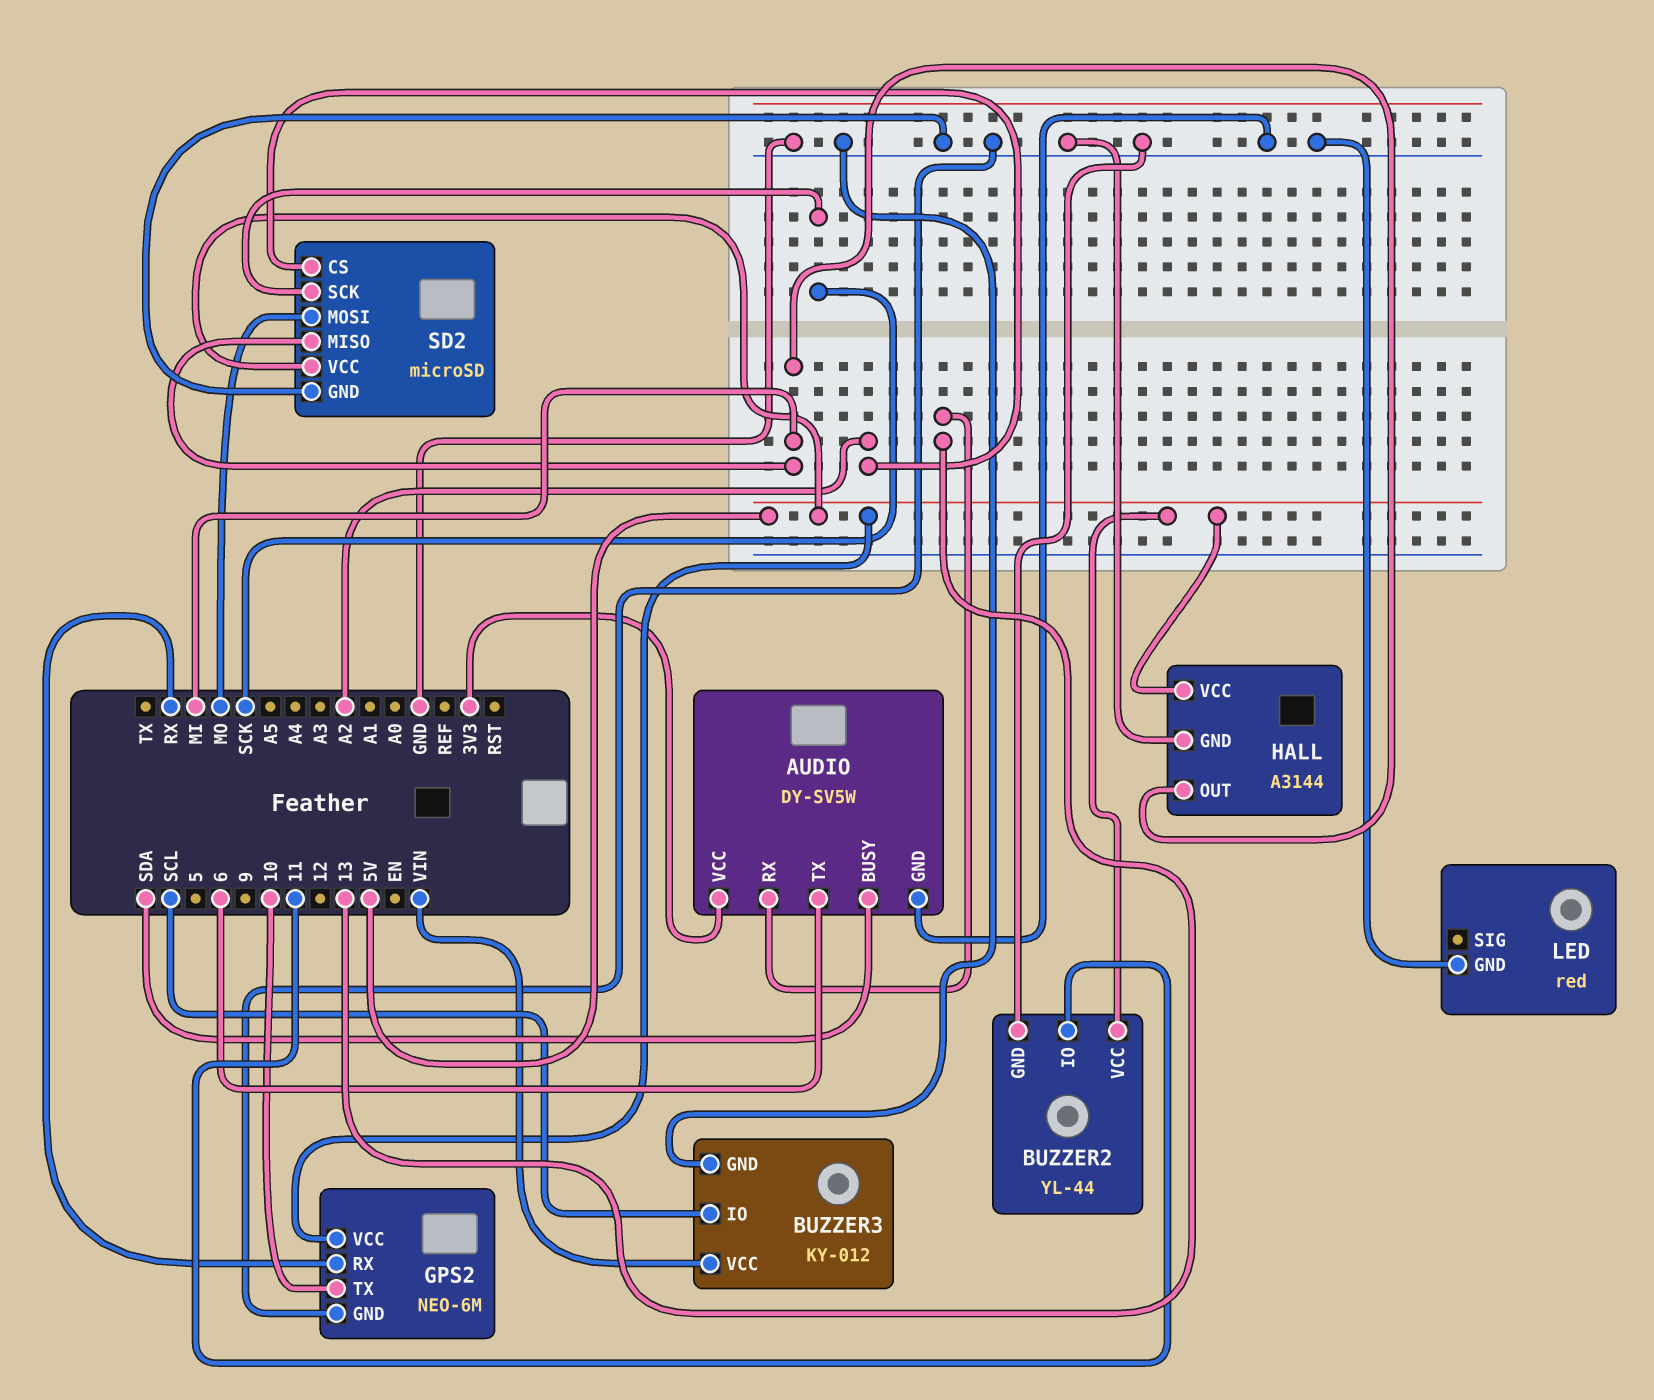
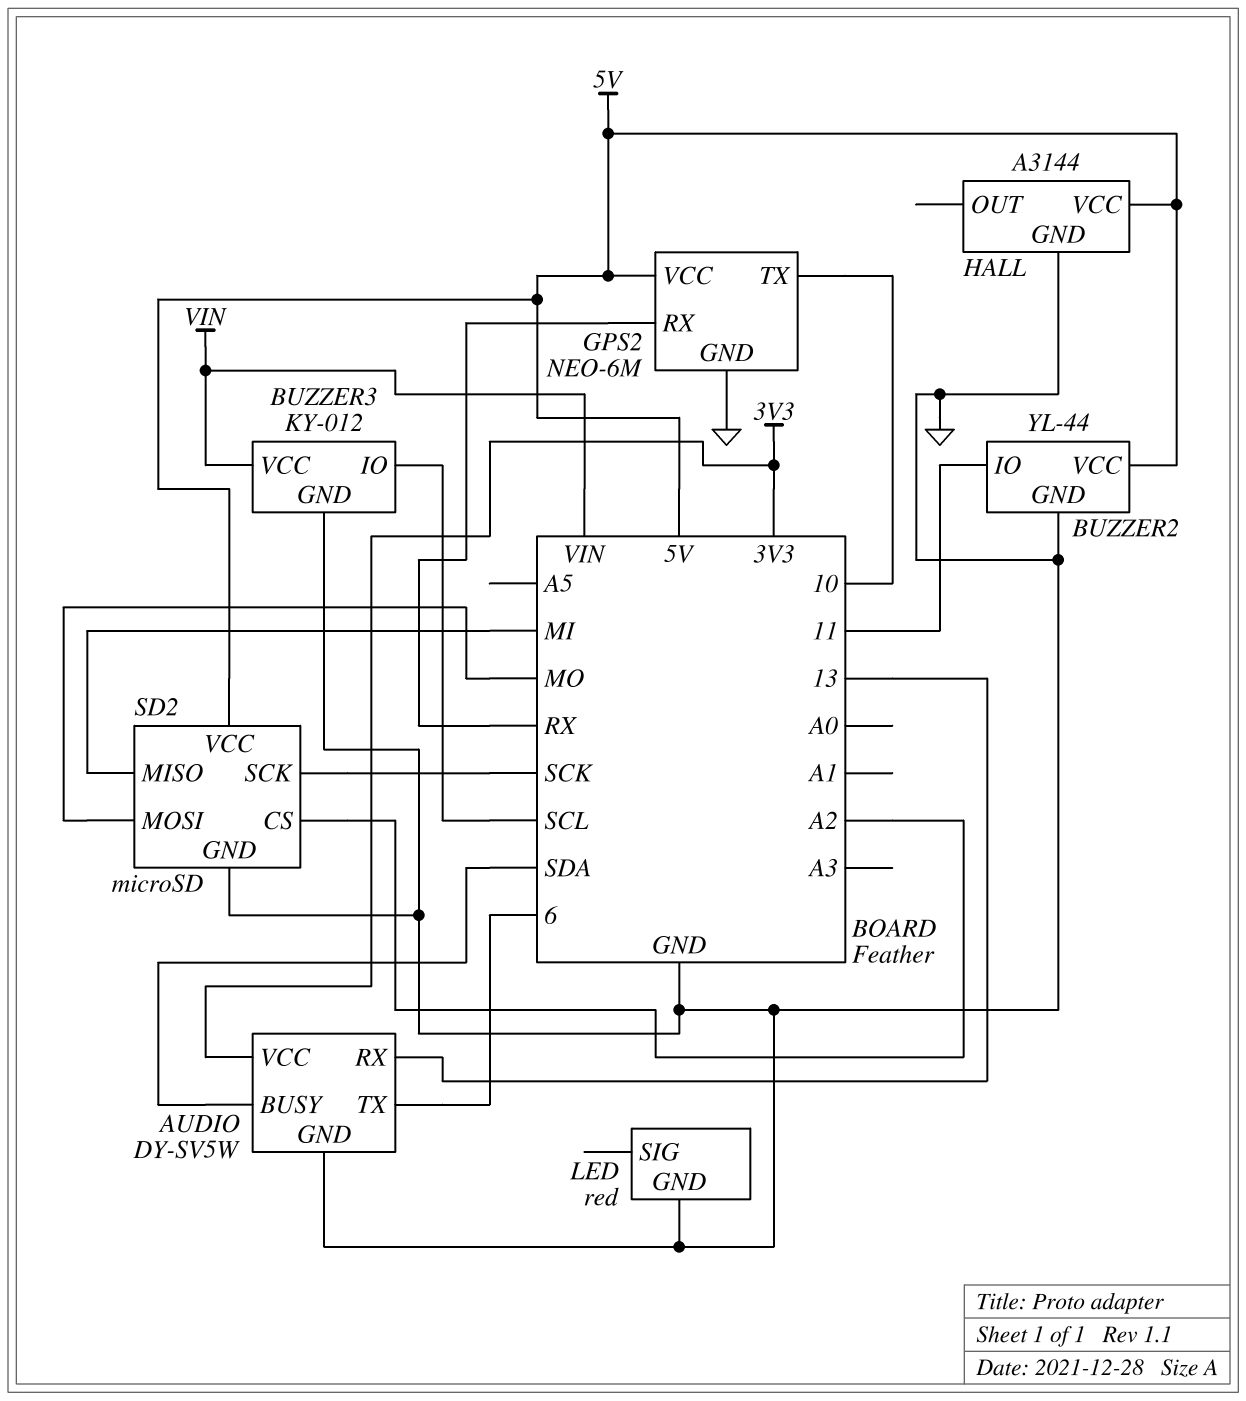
HALL pin OUT: MI -> none

